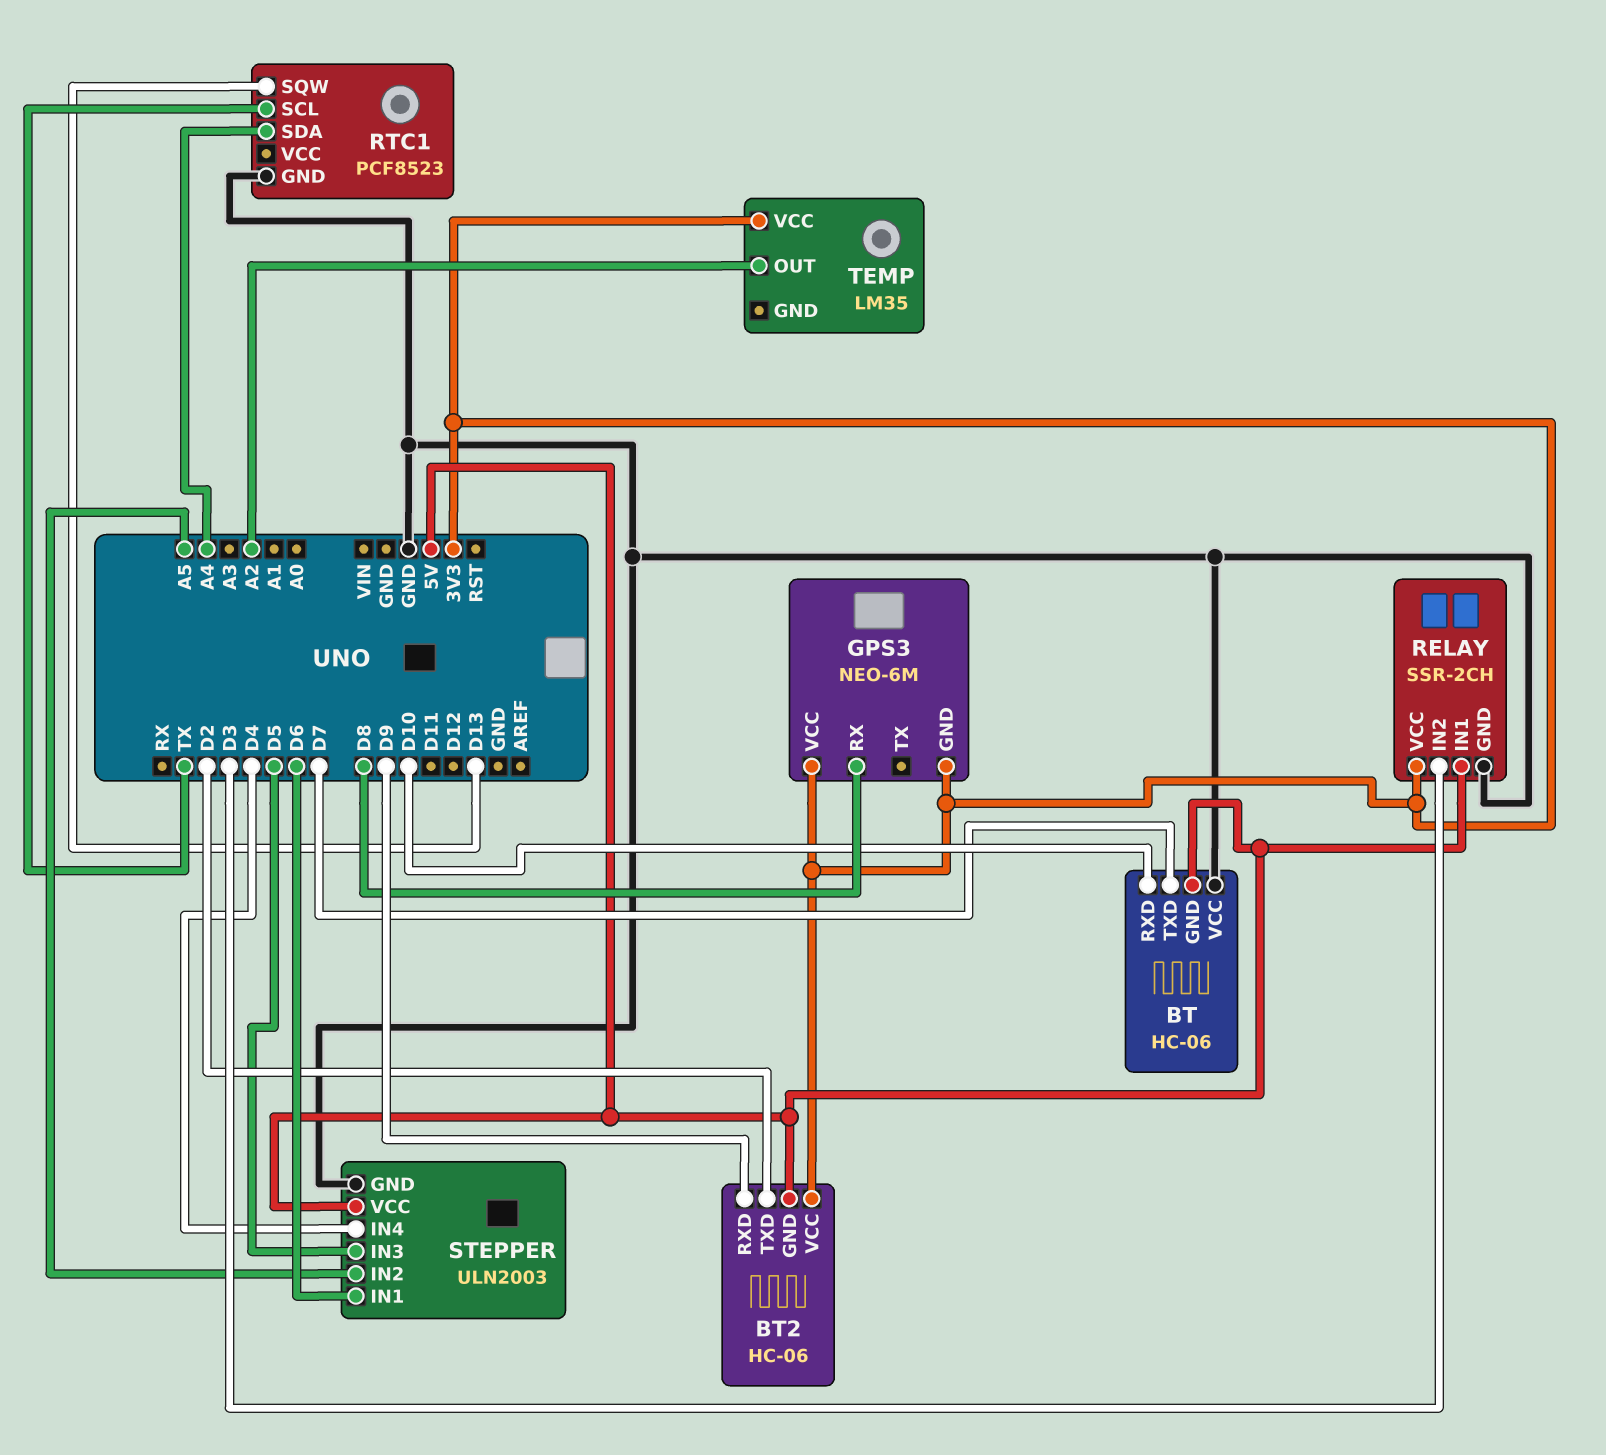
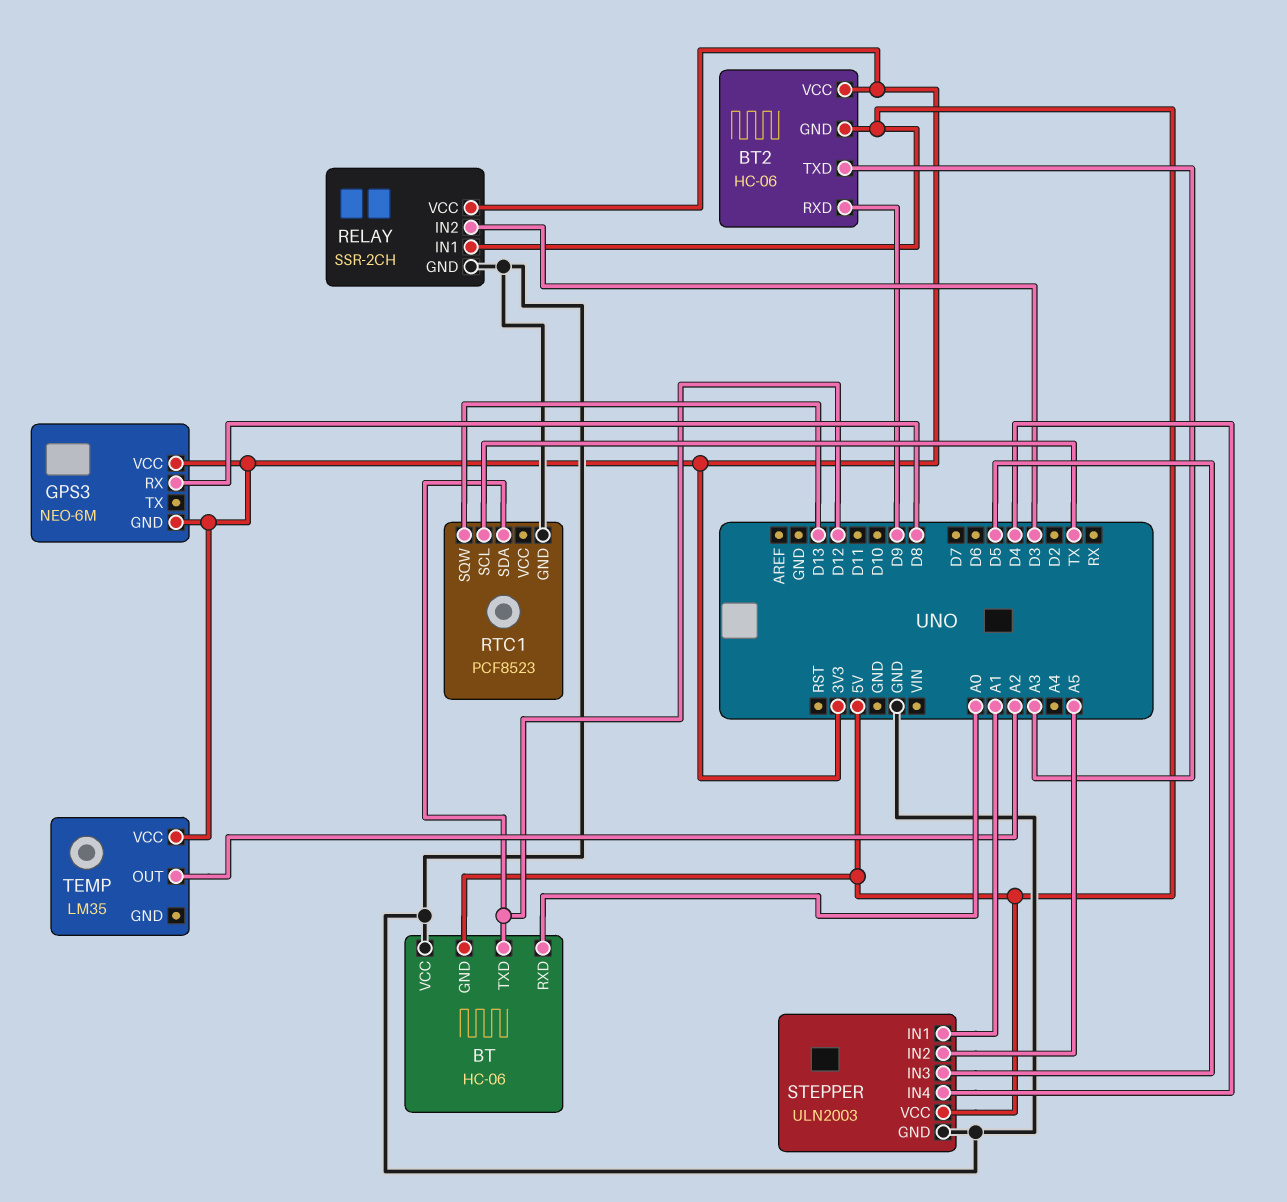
BT pin RXD: D10 -> A0
BT pin TXD: D7 -> D12
BT2 pin TXD: D2 -> A3
RTC1 pin SDA: A4 -> D12
STEPPER pin IN1: D6 -> A1

